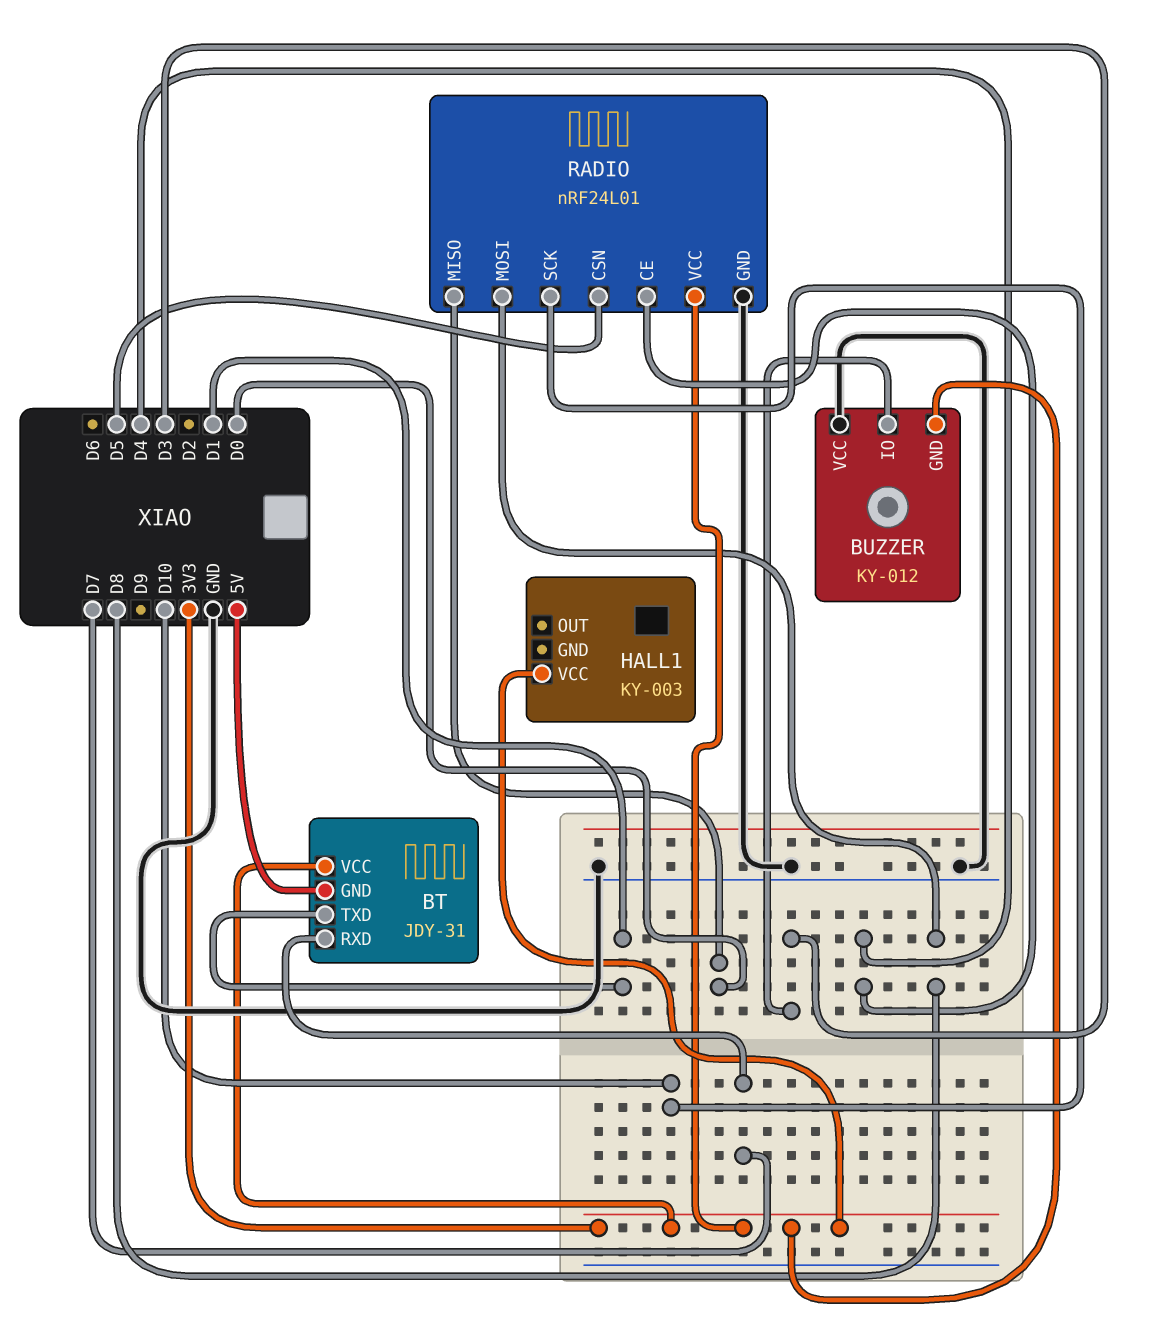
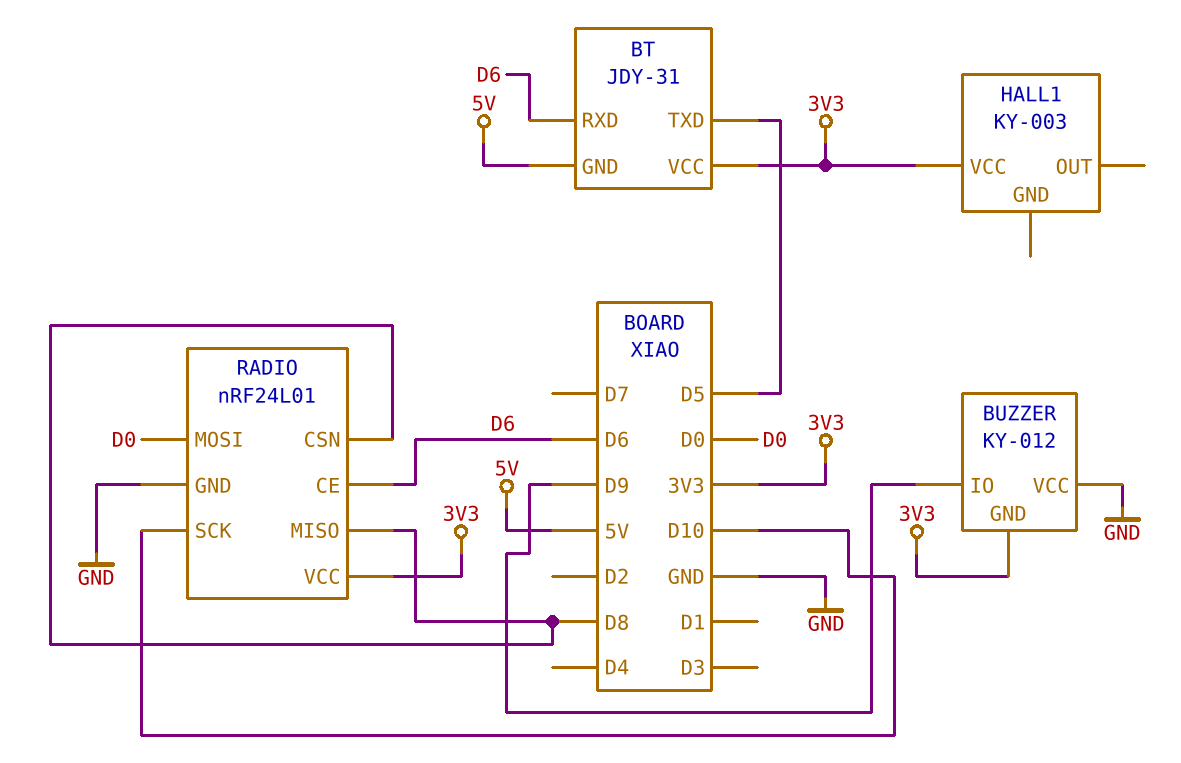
BT pin RXD: D7 -> D6
BT pin TXD: D1 -> D5
BUZZER pin IO: D3 -> D9
RADIO pin CE: D4 -> D6
RADIO pin CSN: D5 -> D8
RADIO pin MISO: D0 -> D8
RADIO pin MOSI: D8 -> D0

